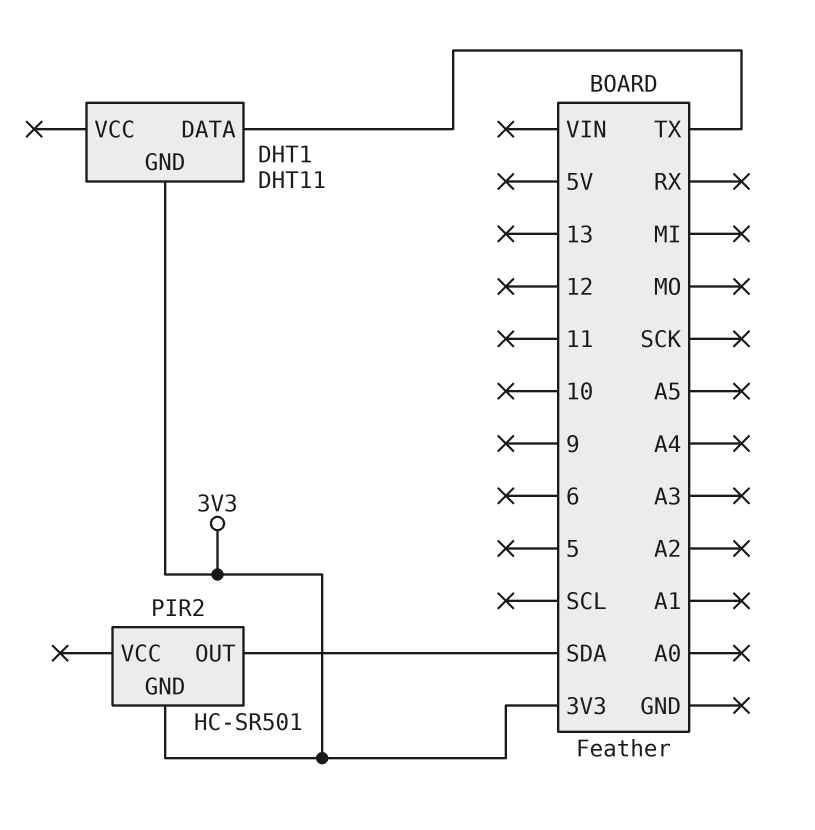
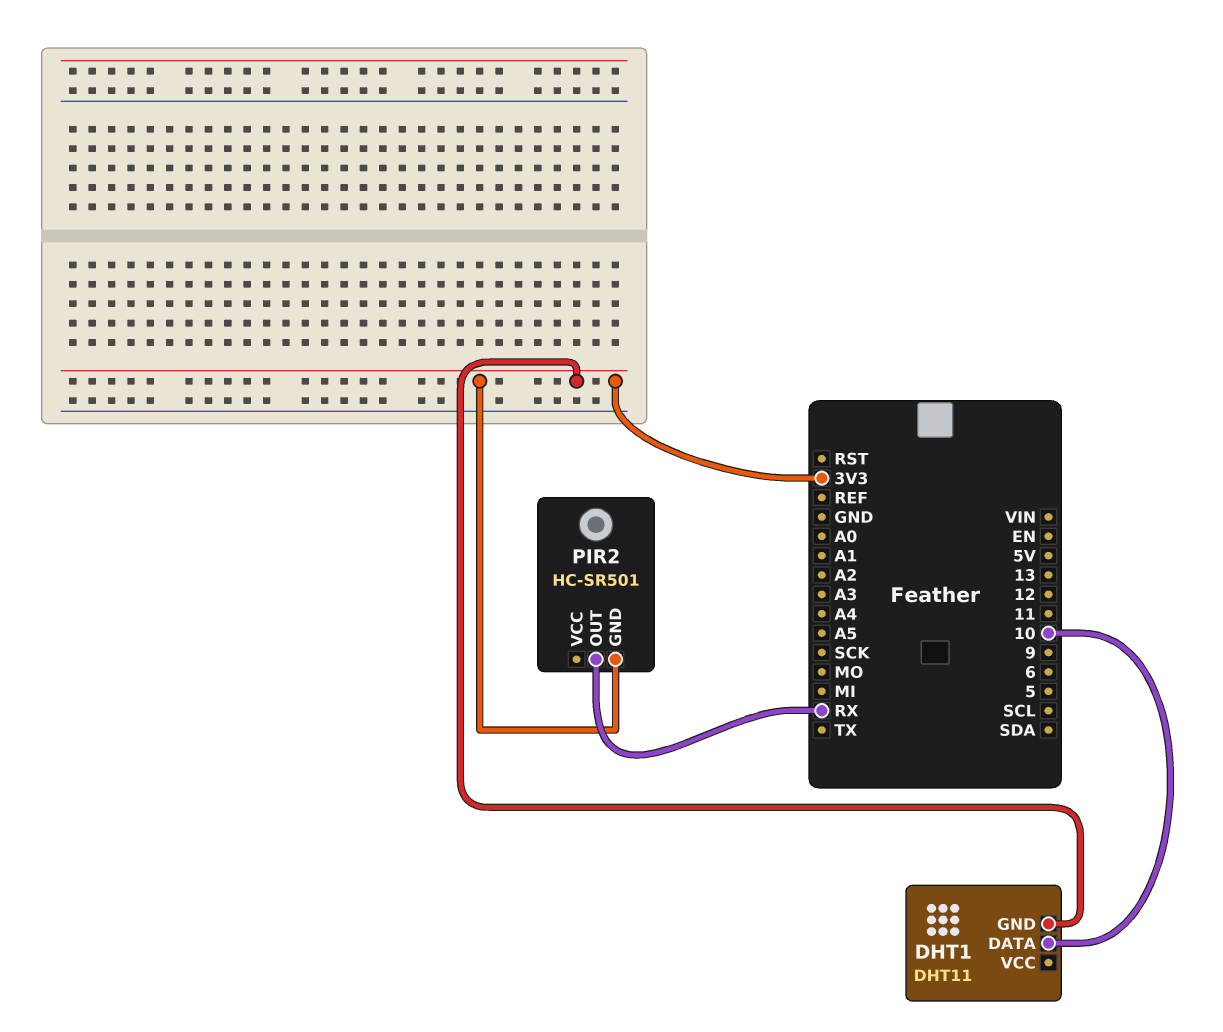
DHT1 pin DATA: TX -> 10
PIR2 pin OUT: SDA -> RX

